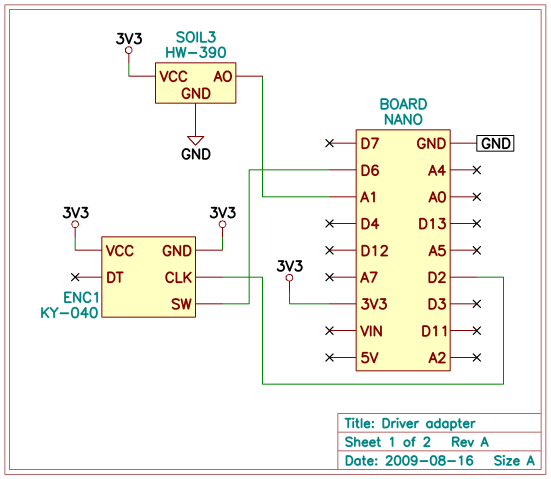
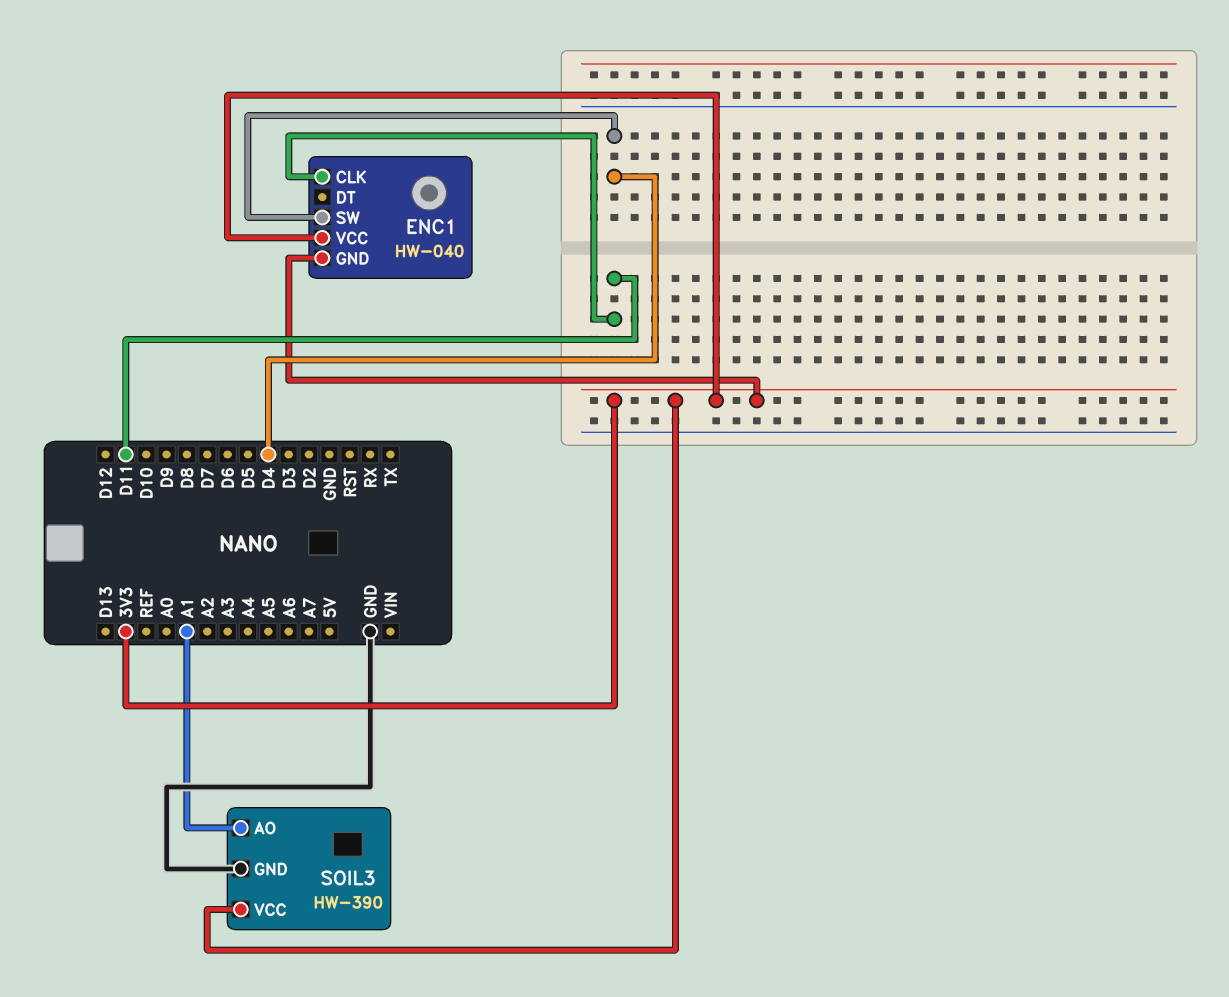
ENC1: KY-040 -> HW-040
ENC1 pin CLK: D2 -> D11
ENC1 pin SW: D6 -> D4

